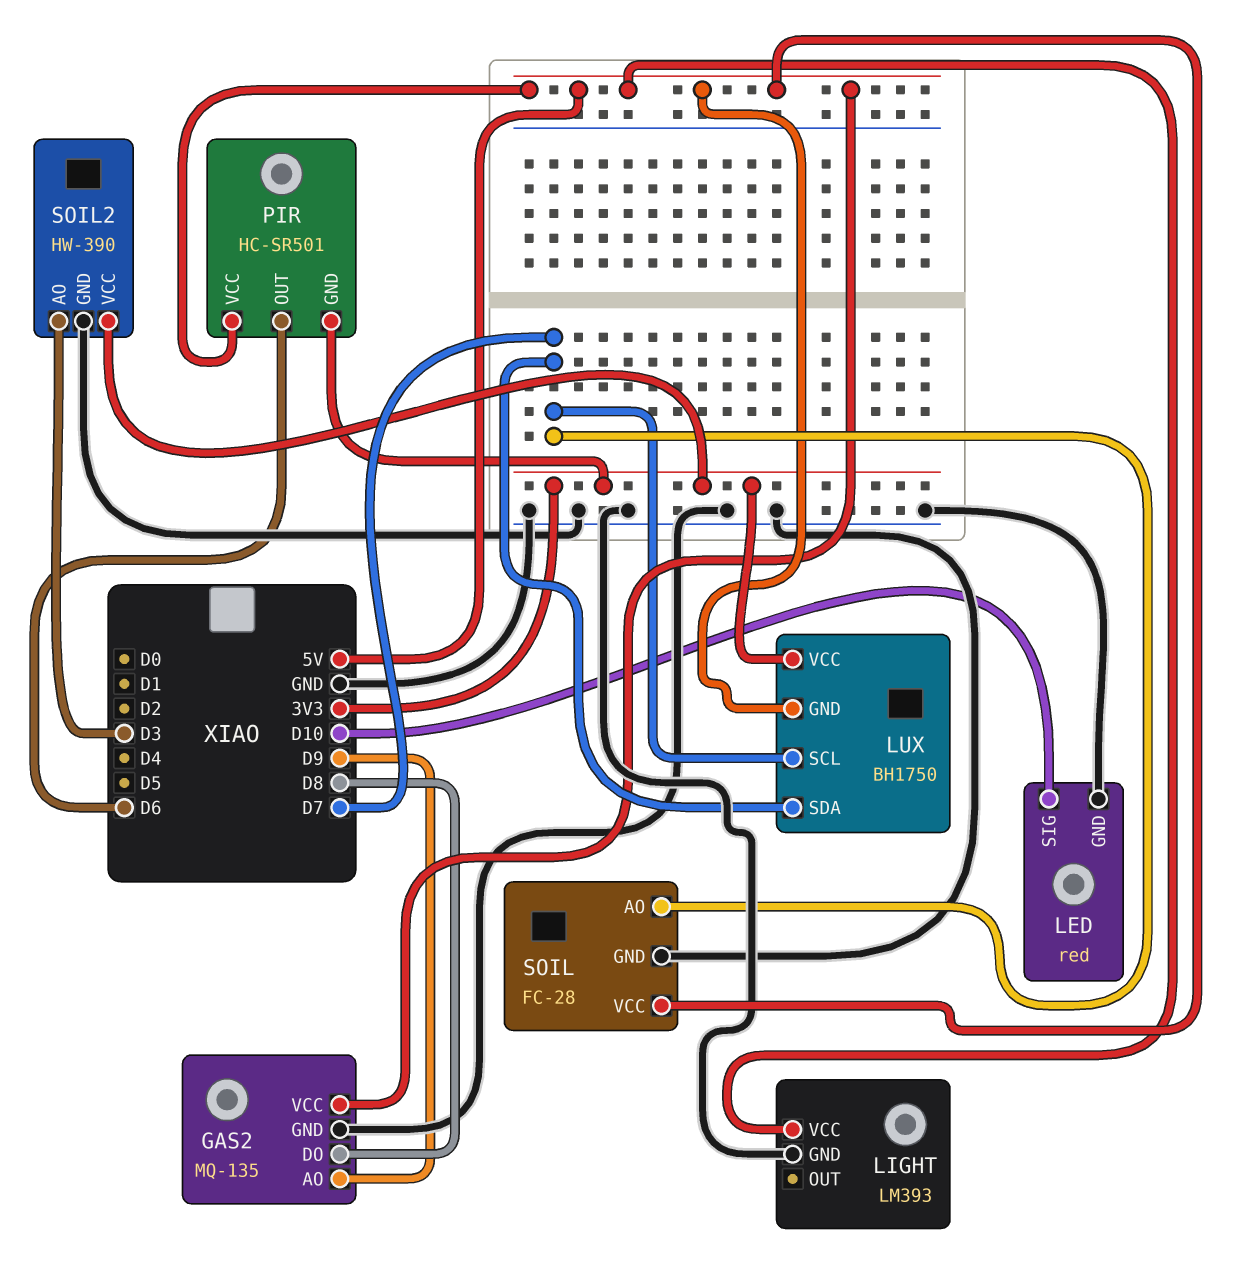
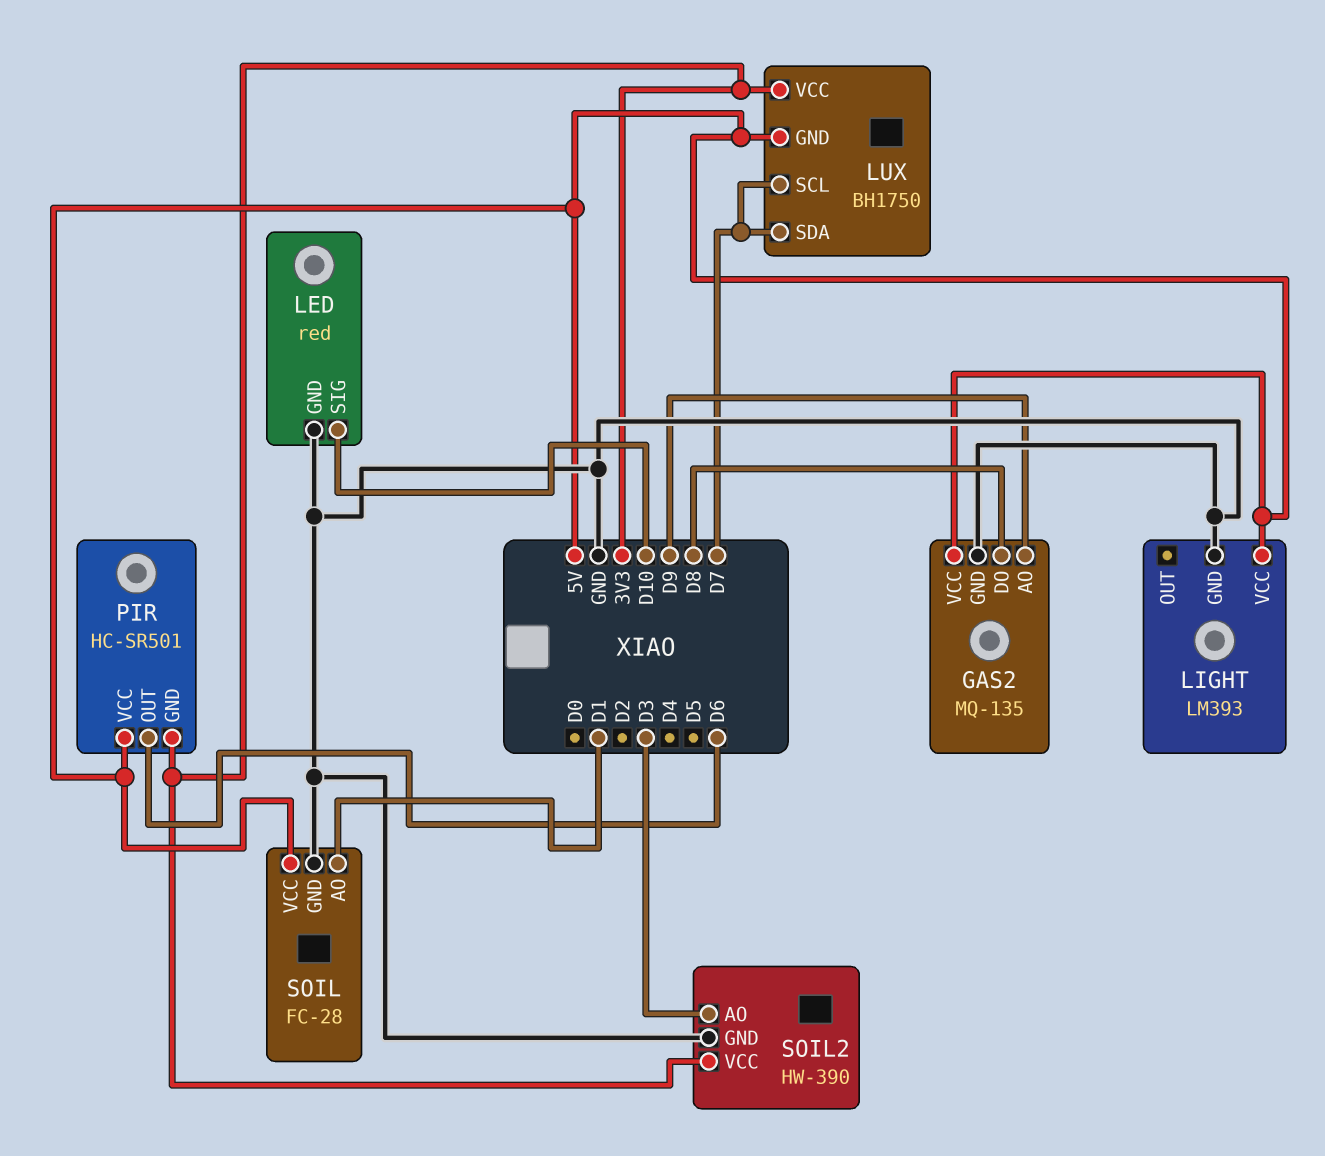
SOIL pin AO: D7 -> D1

